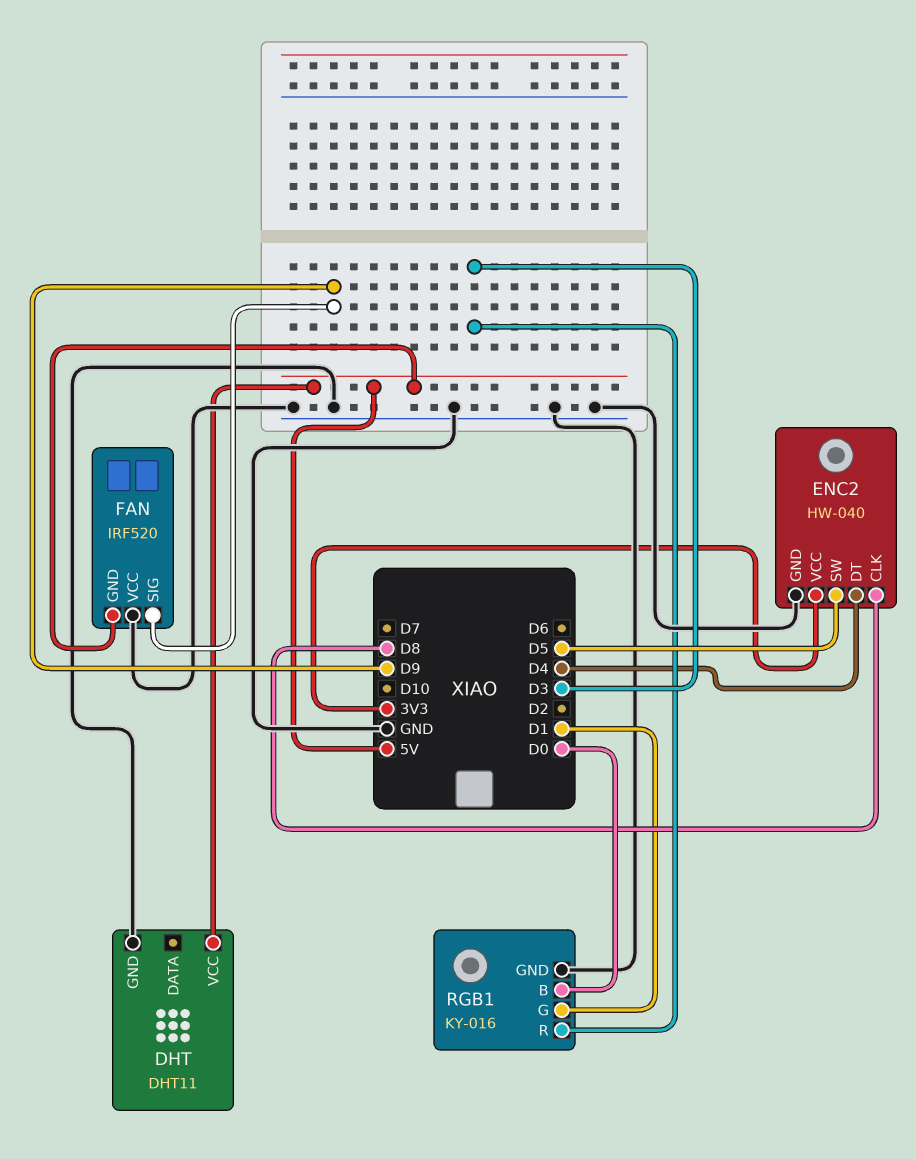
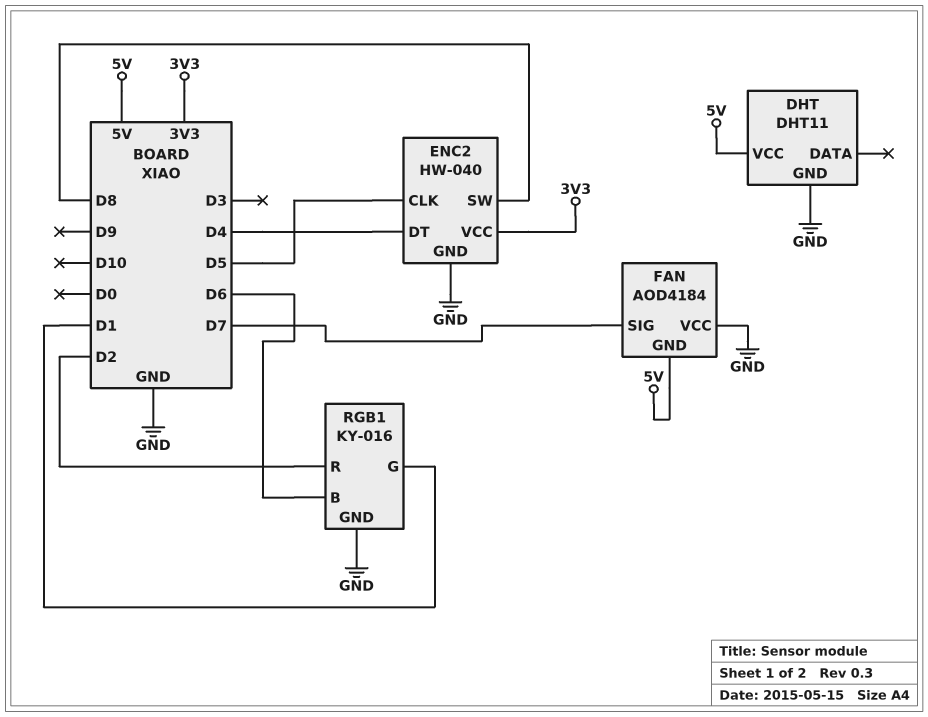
ENC2 pin CLK: D8 -> D5
ENC2 pin SW: D5 -> D8
FAN: IRF520 -> AOD4184
FAN pin SIG: D9 -> D7
RGB1 pin B: D0 -> D6
RGB1 pin R: D3 -> D2

